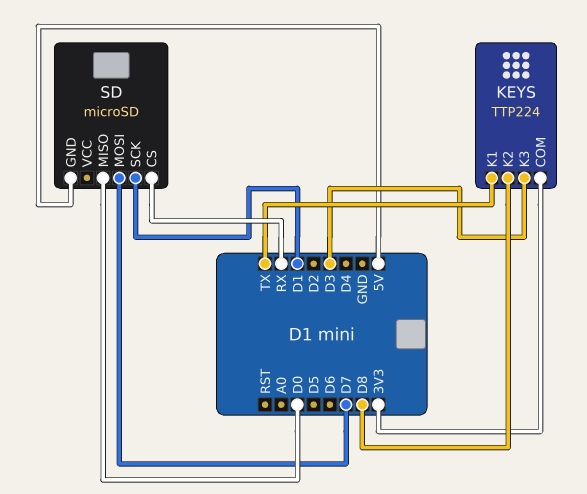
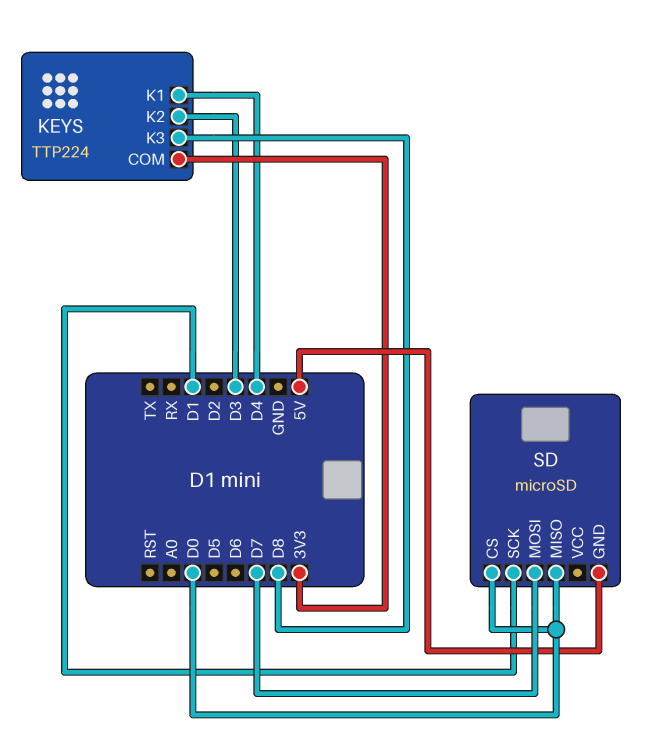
KEYS pin K1: TX -> D4
KEYS pin K2: D8 -> D3
KEYS pin K3: D3 -> D8
SD pin CS: RX -> D0

